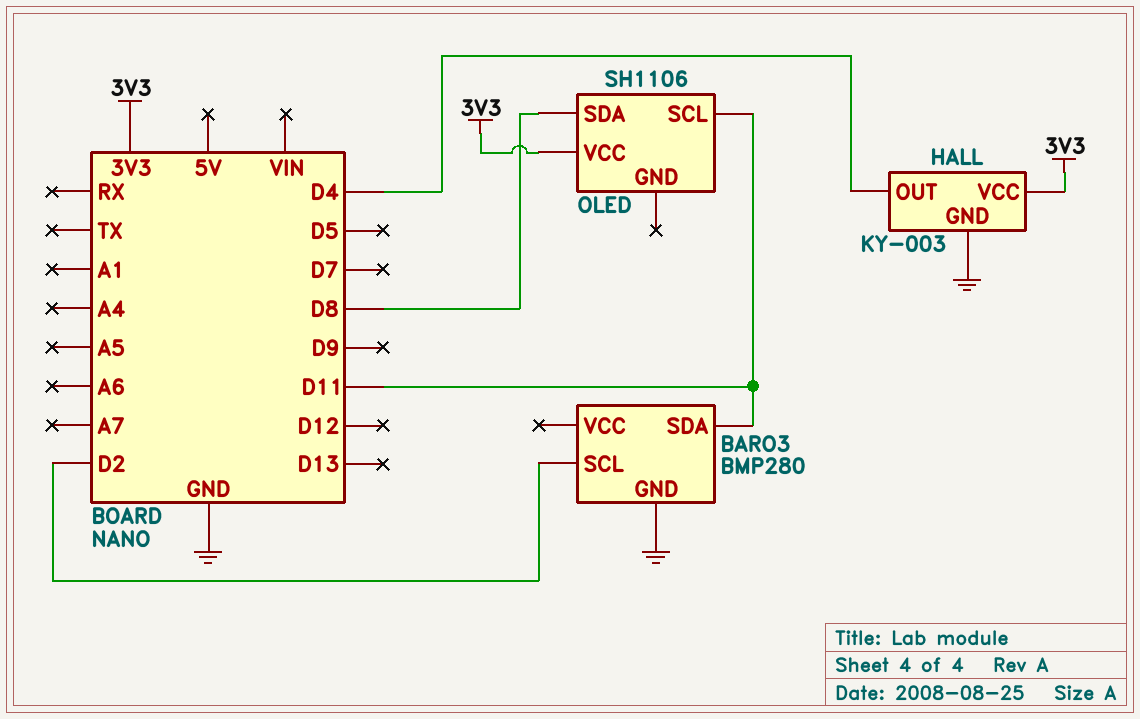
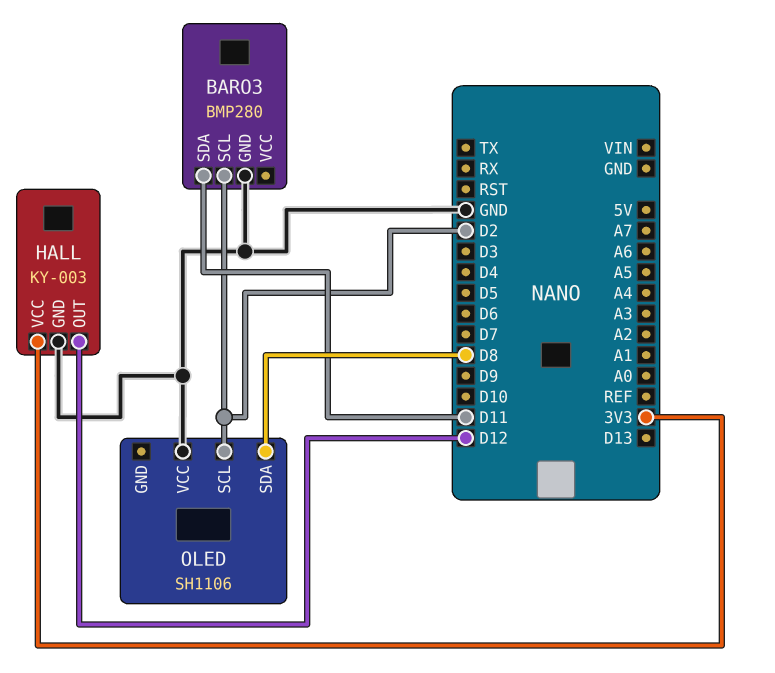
HALL pin OUT: D4 -> D12
OLED pin SCL: D11 -> D2
OLED pin VCC: 3V3 -> GND

